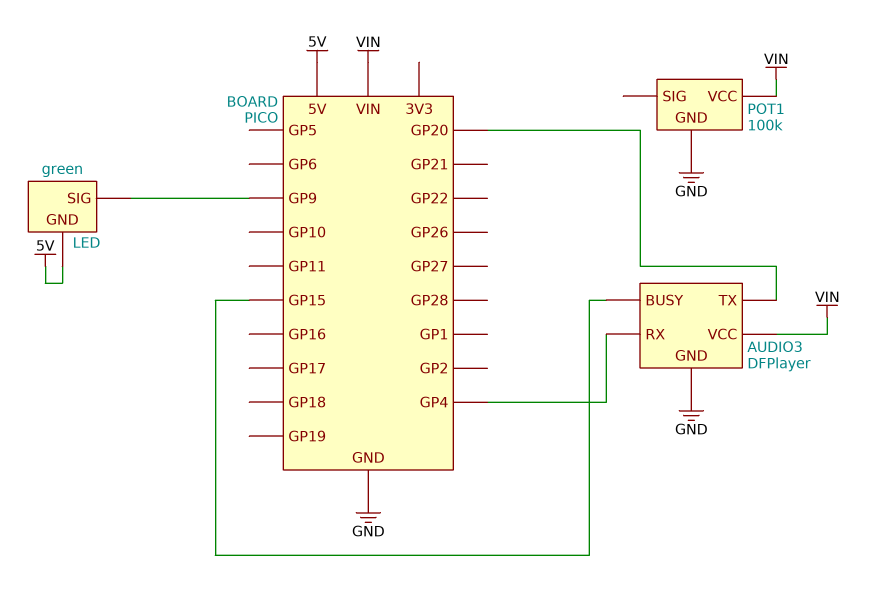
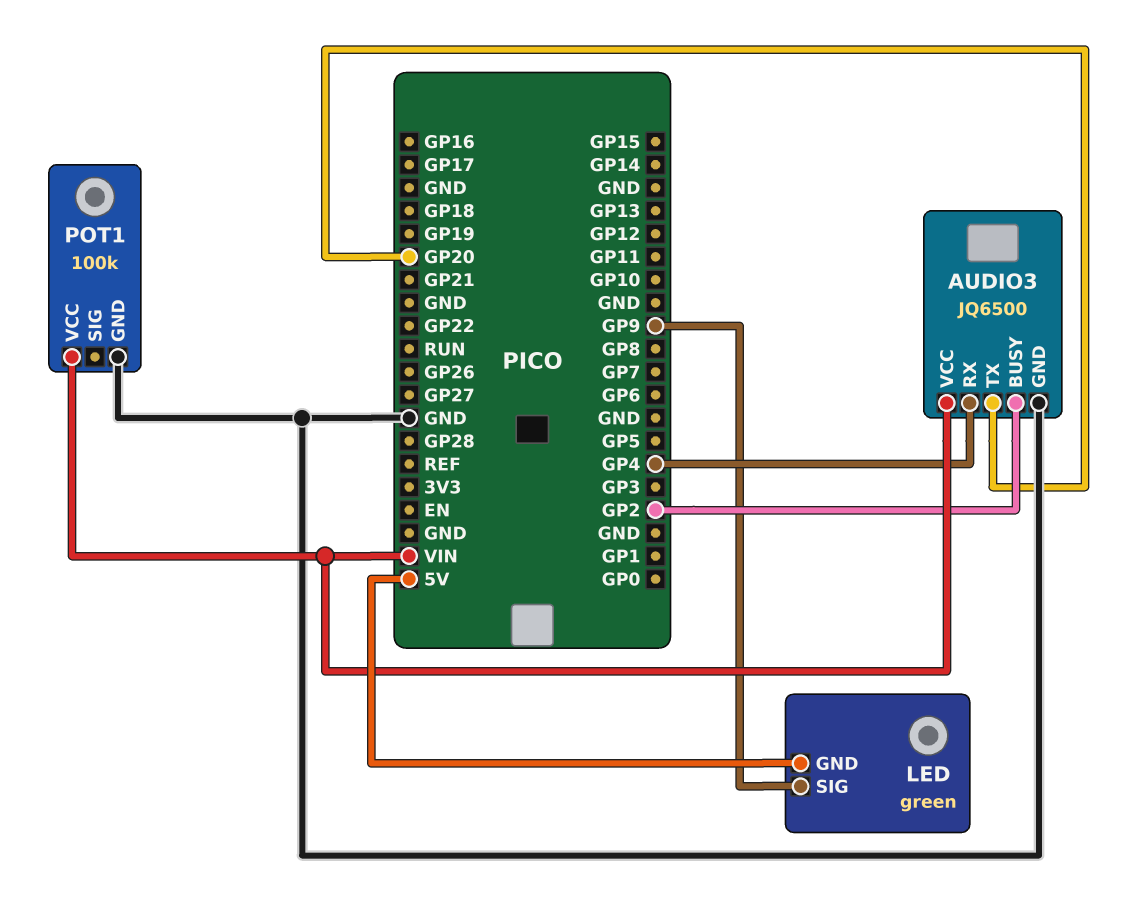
AUDIO3: DFPlayer -> JQ6500
AUDIO3 pin BUSY: GP15 -> GP2

